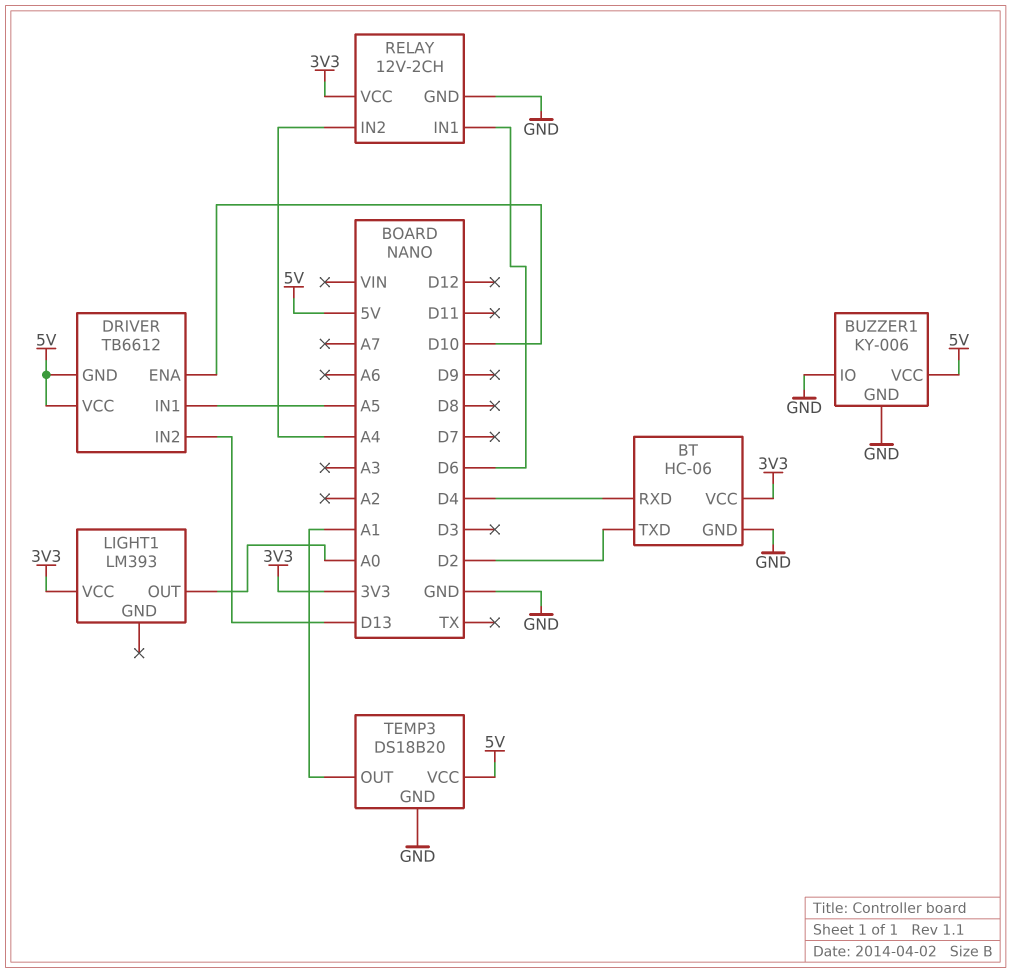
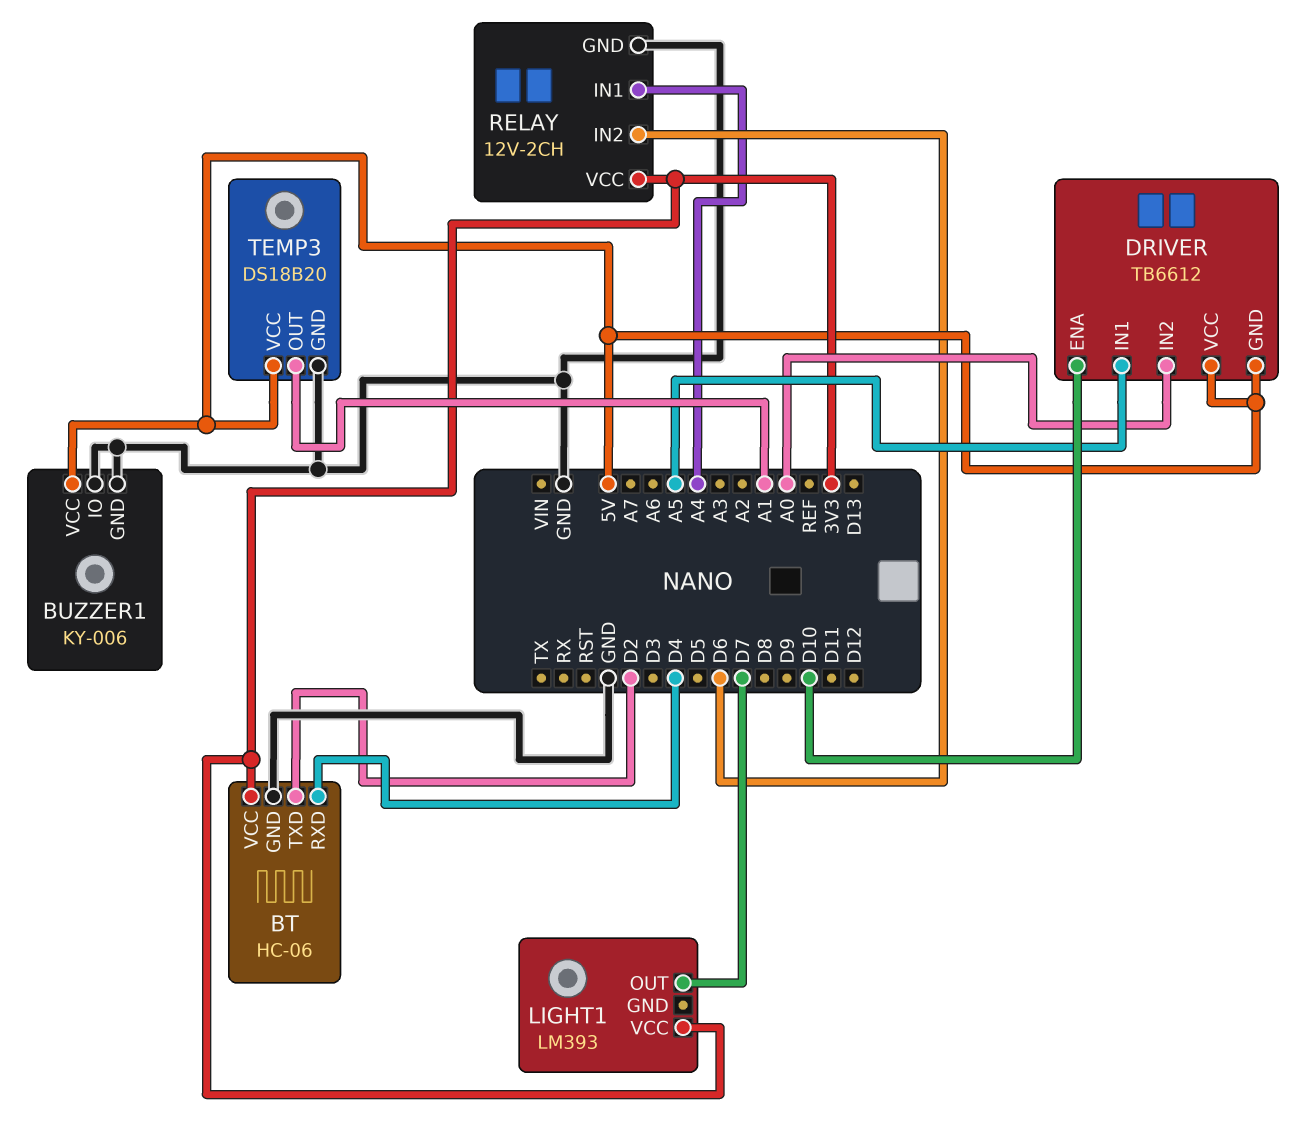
DRIVER pin IN2: D13 -> A0
LIGHT1 pin OUT: A0 -> D7
RELAY pin IN1: D6 -> A4
RELAY pin IN2: A4 -> D6

